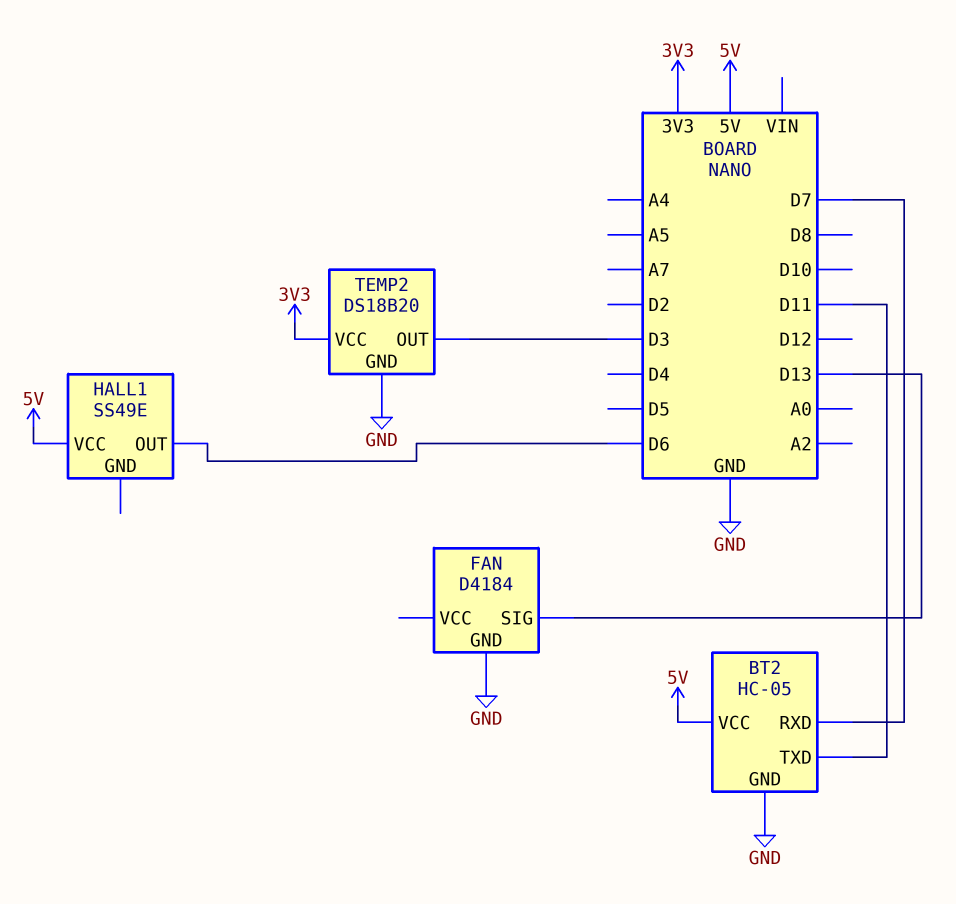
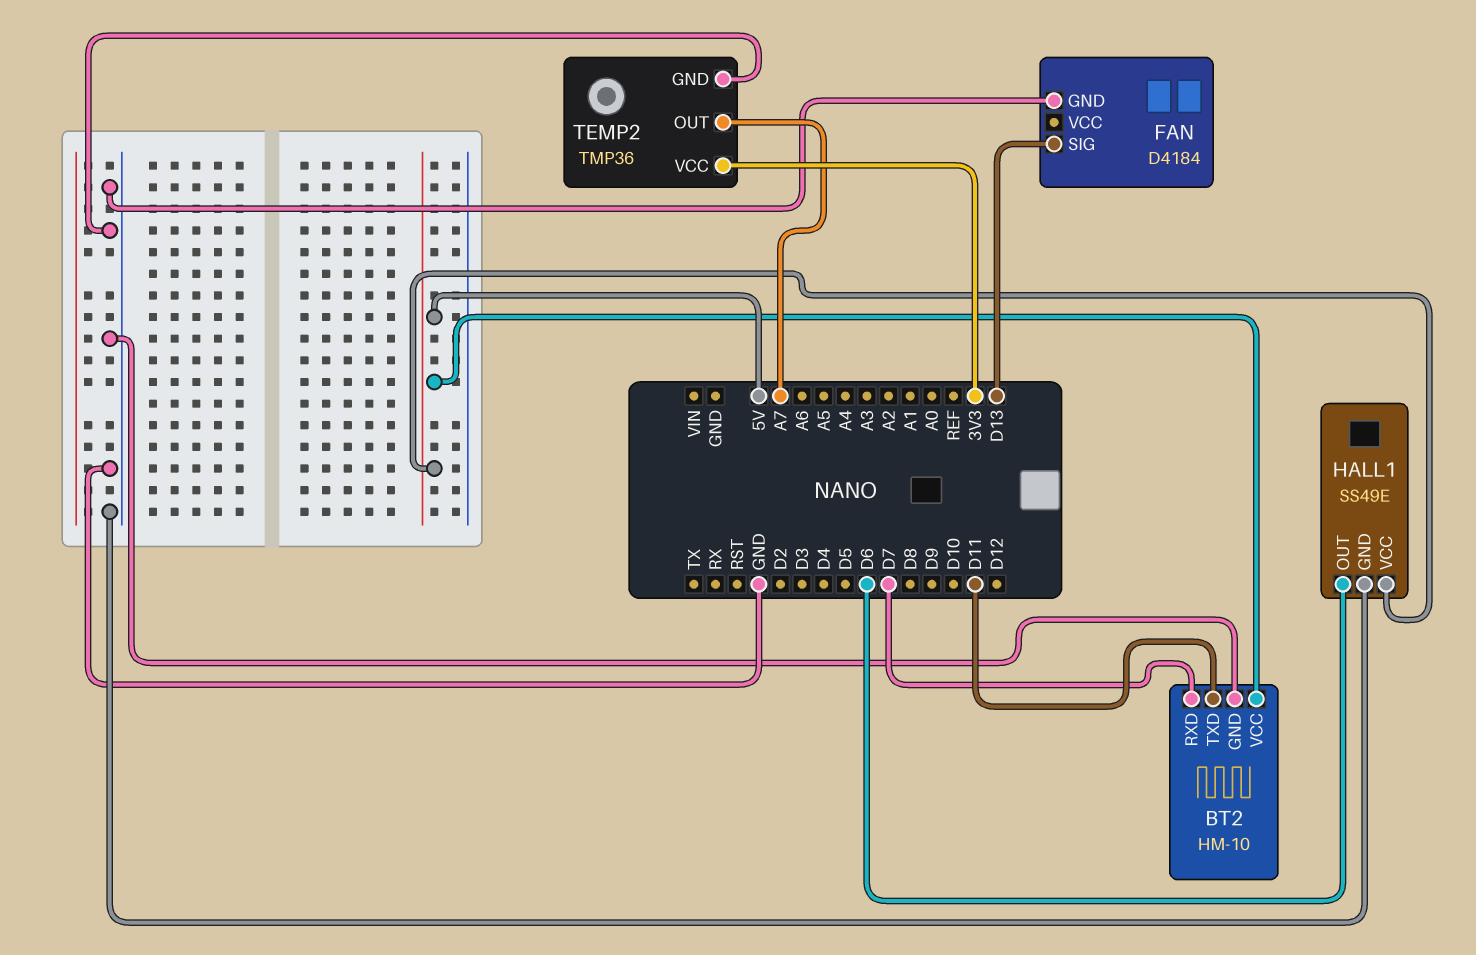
BT2: HC-05 -> HM-10
HALL1 pin GND: none -> GND
TEMP2: DS18B20 -> TMP36
TEMP2 pin OUT: D3 -> A7

